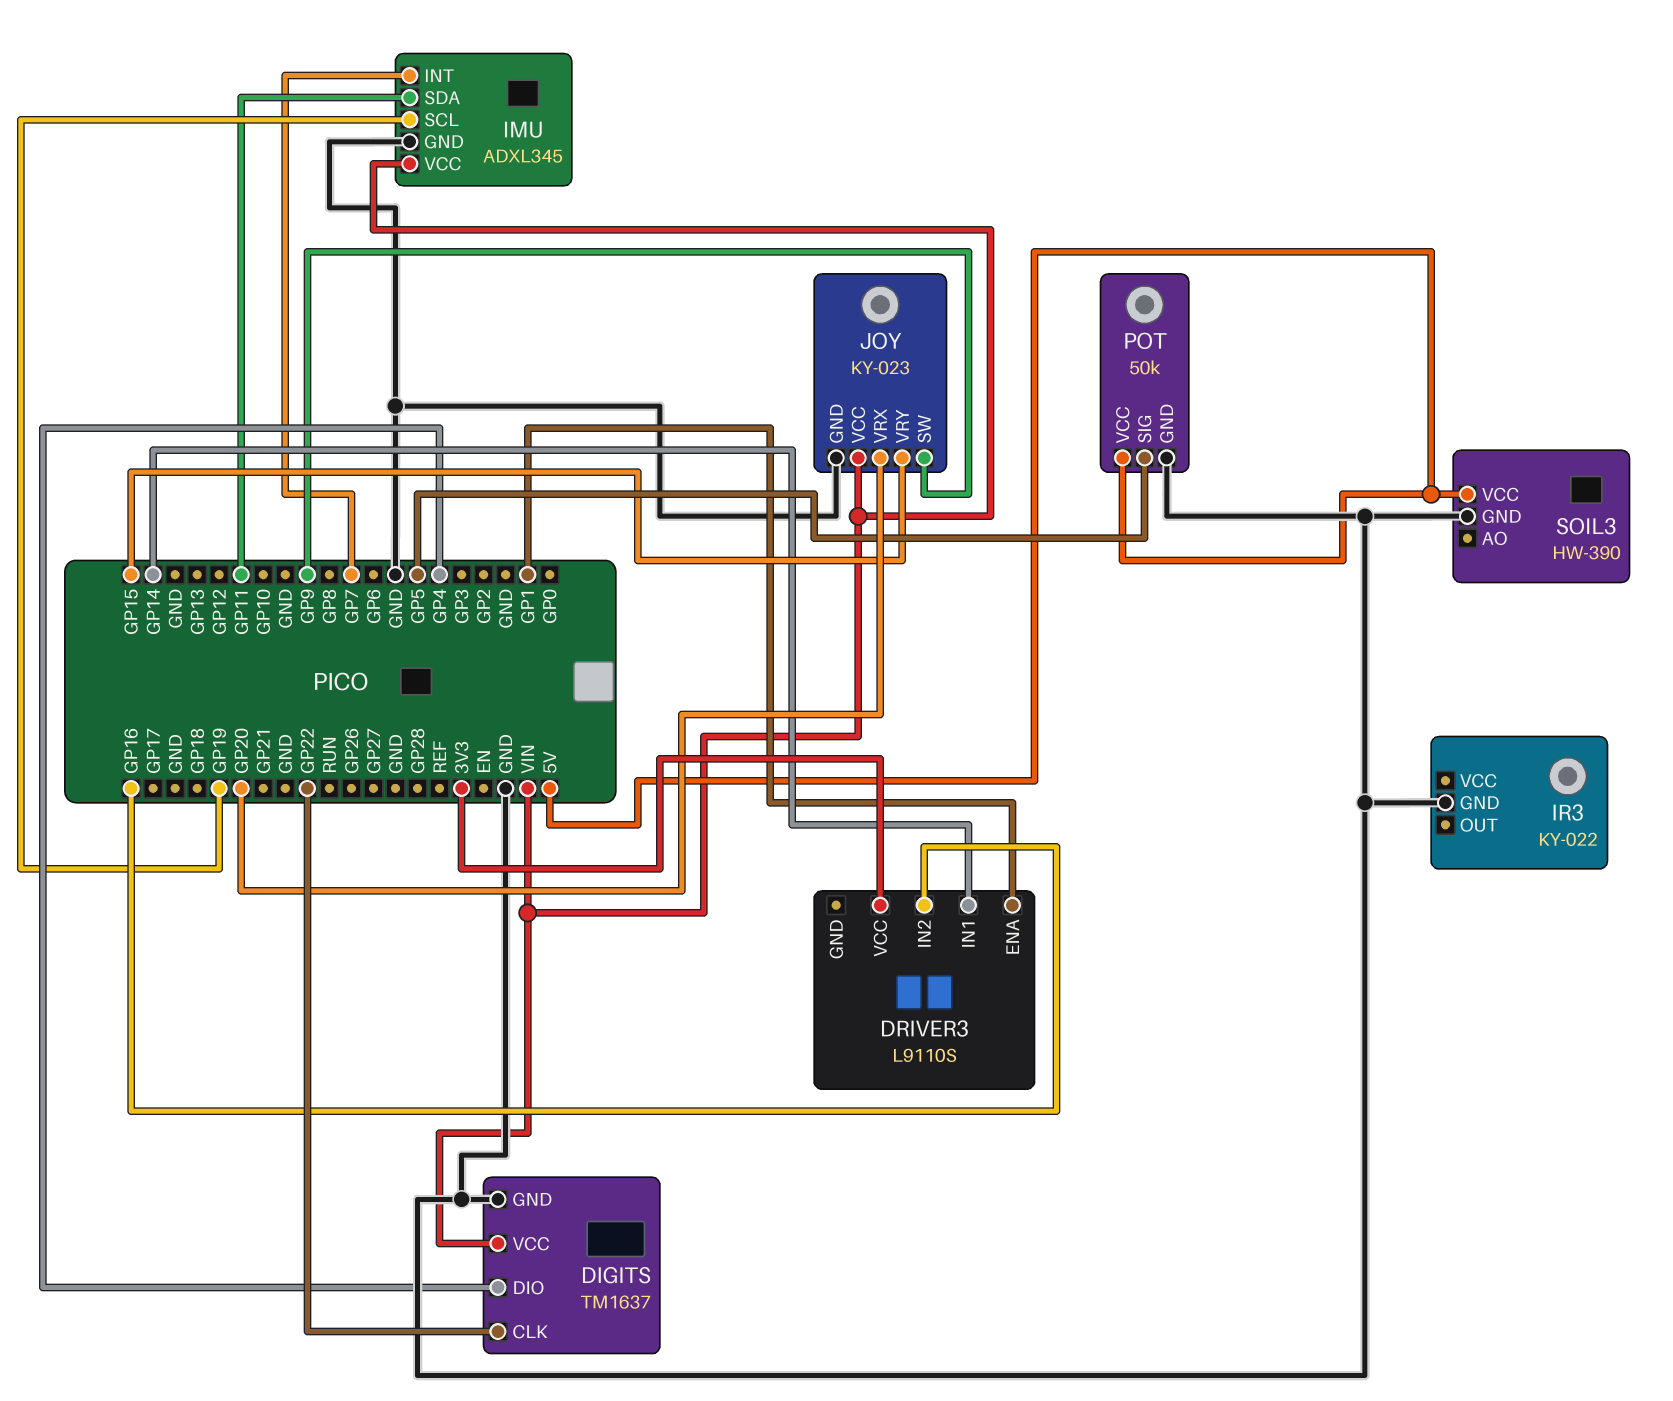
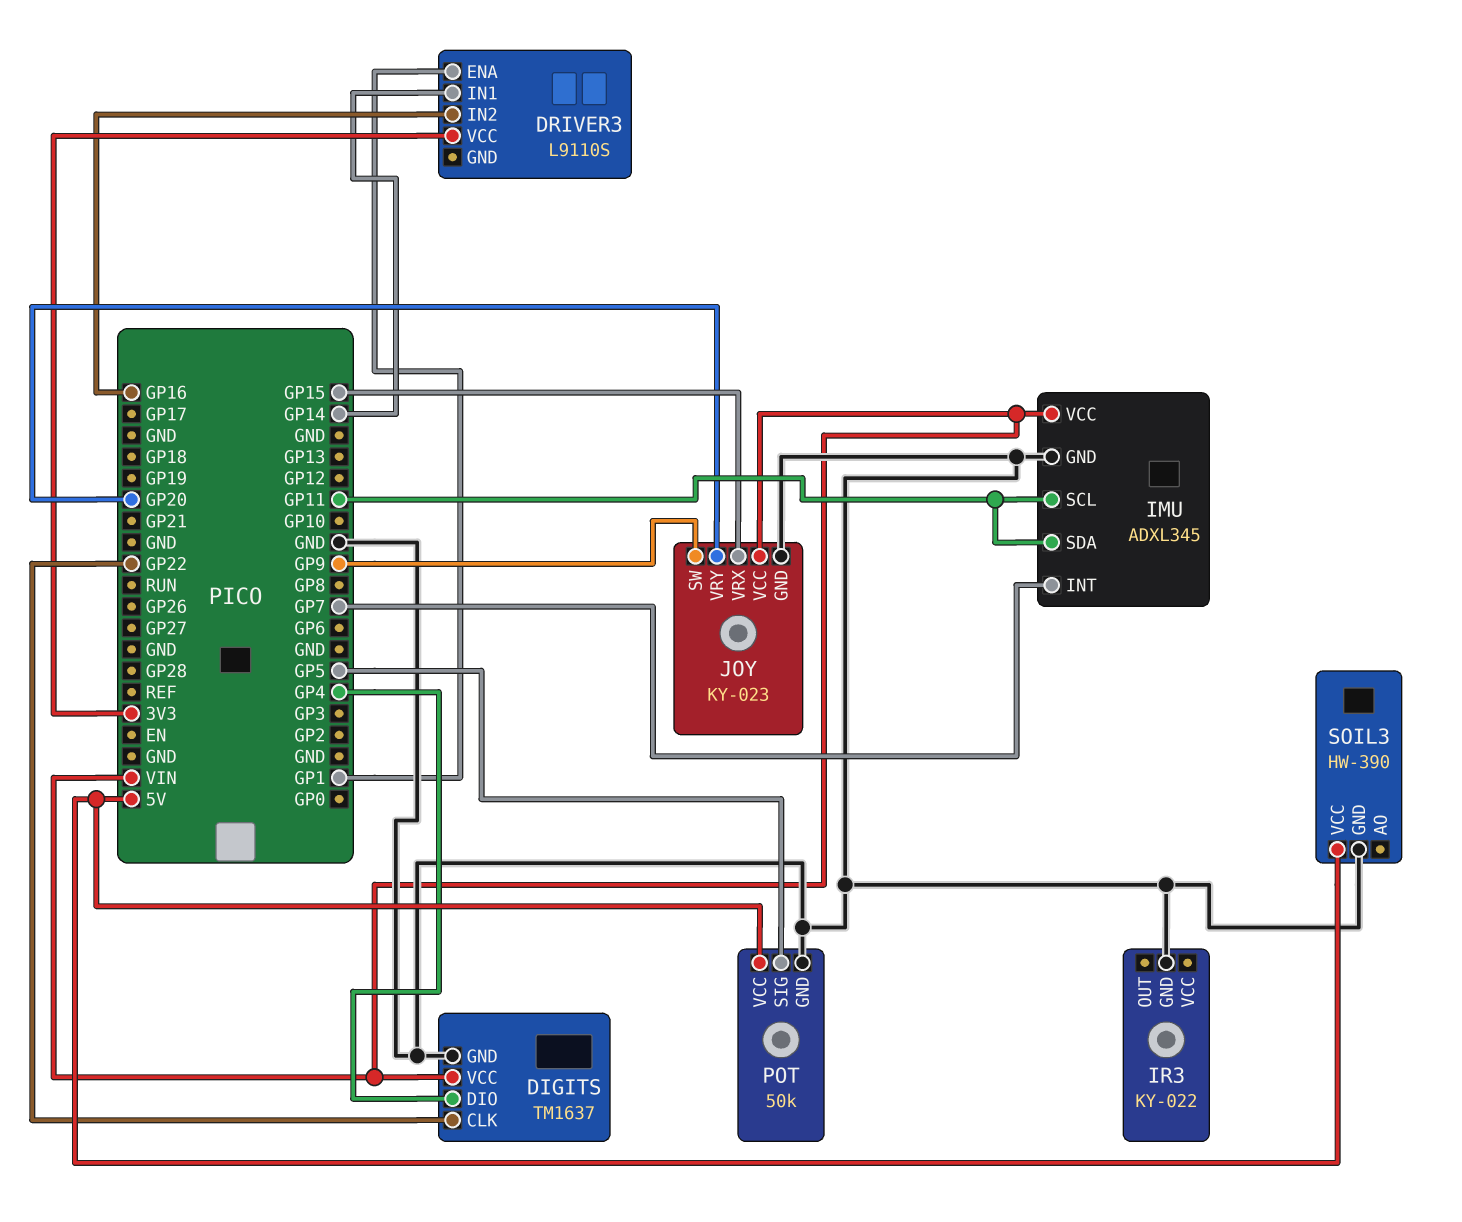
IMU pin SCL: GP19 -> GP11
JOY pin VRX: GP20 -> GP15
JOY pin VRY: GP15 -> GP20

